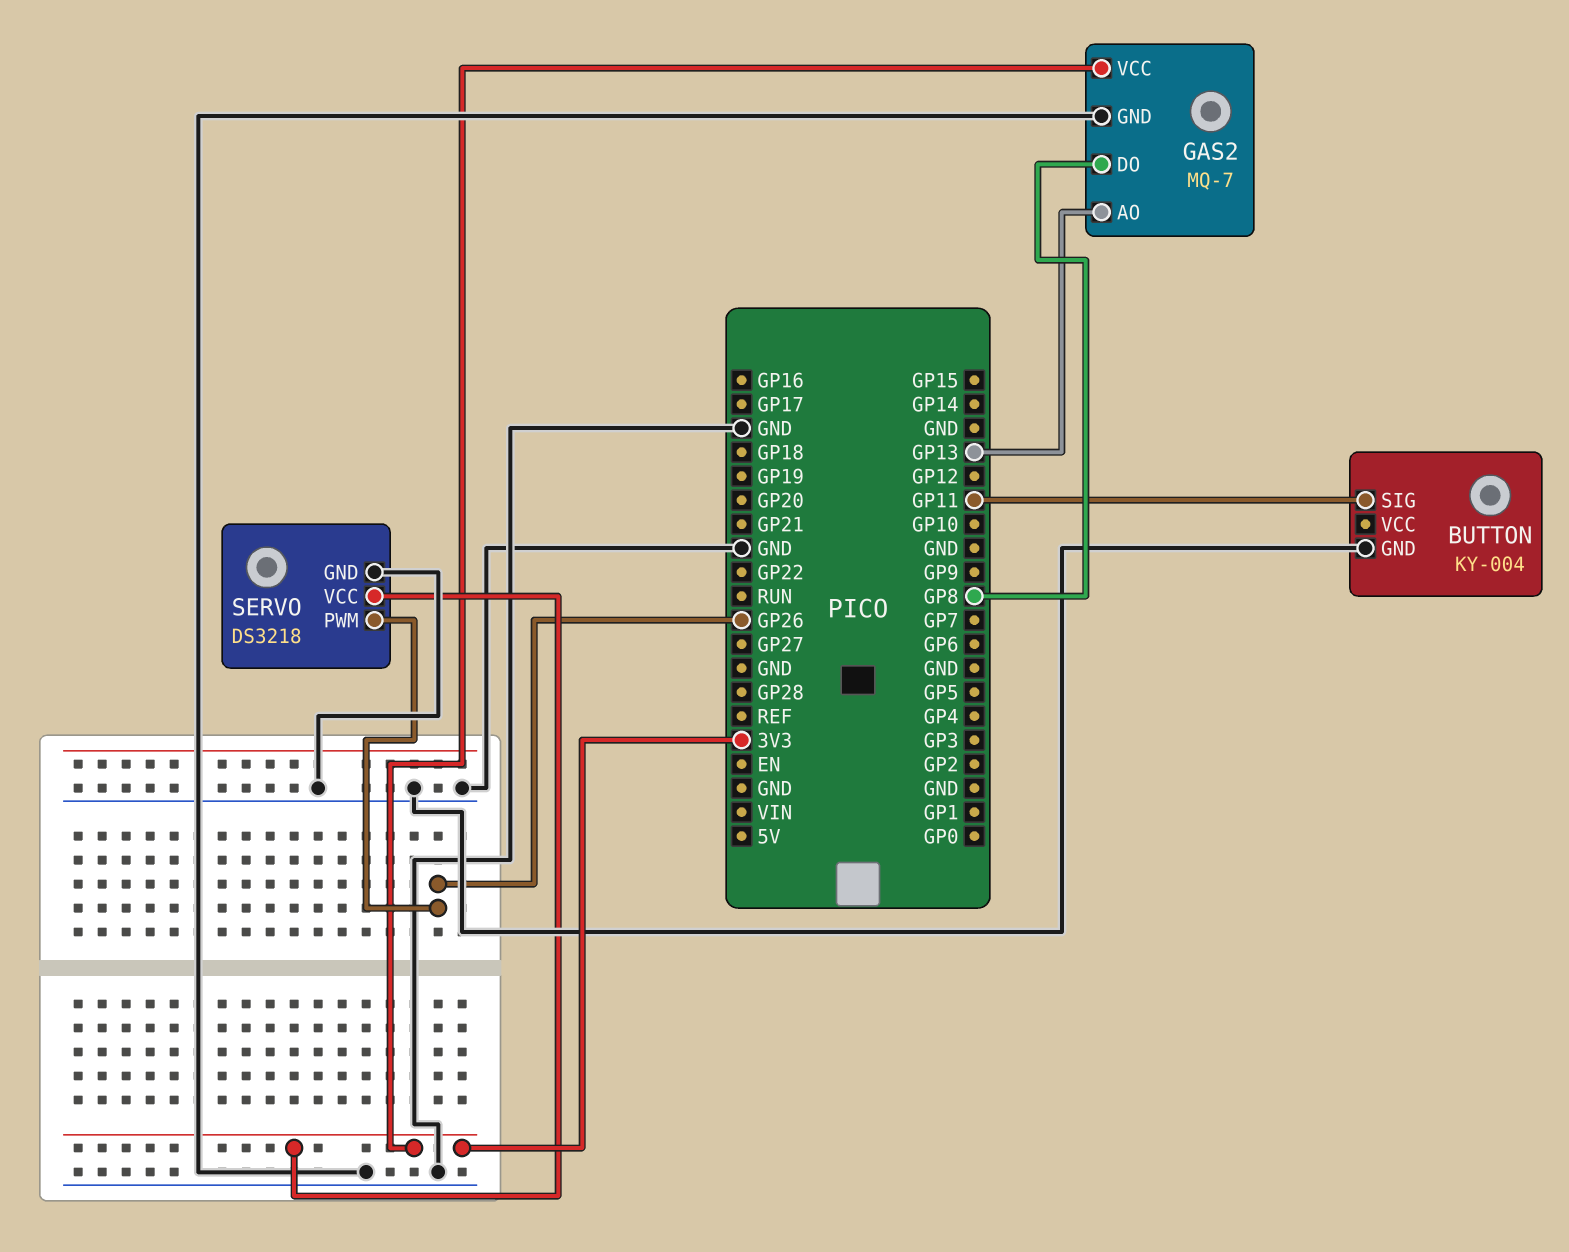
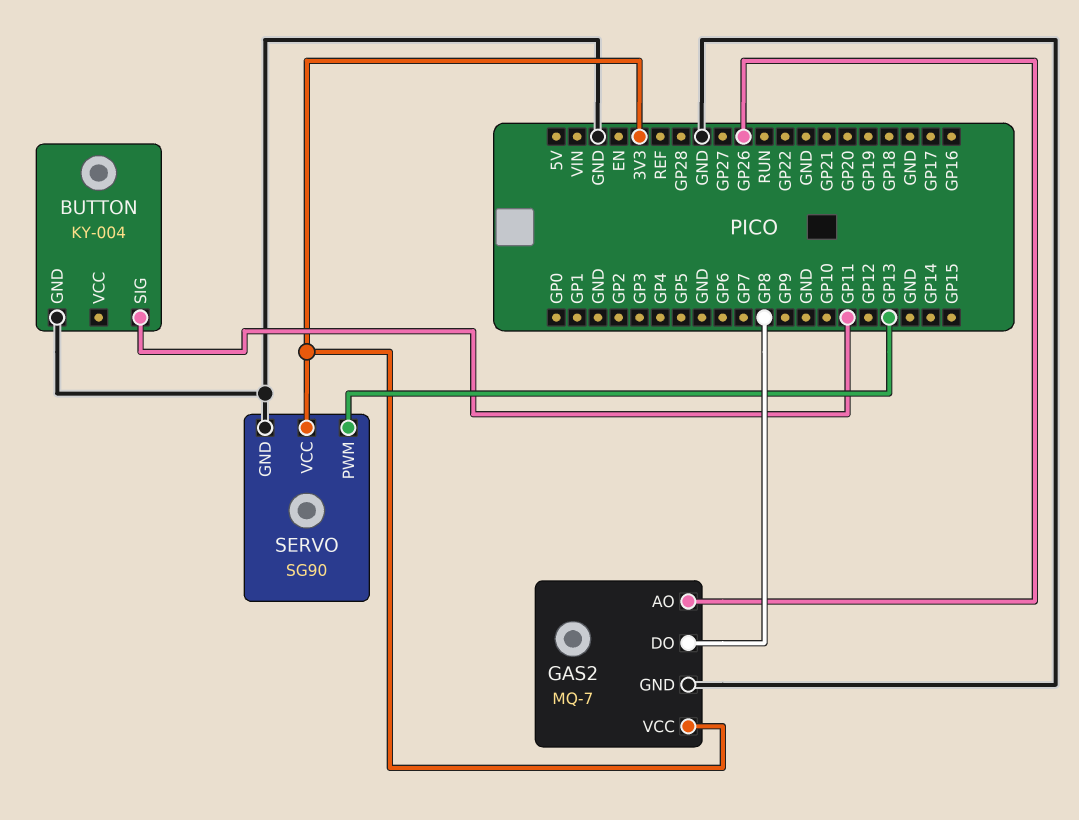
GAS2 pin AO: GP13 -> GP26
SERVO: DS3218 -> SG90
SERVO pin PWM: GP26 -> GP13

